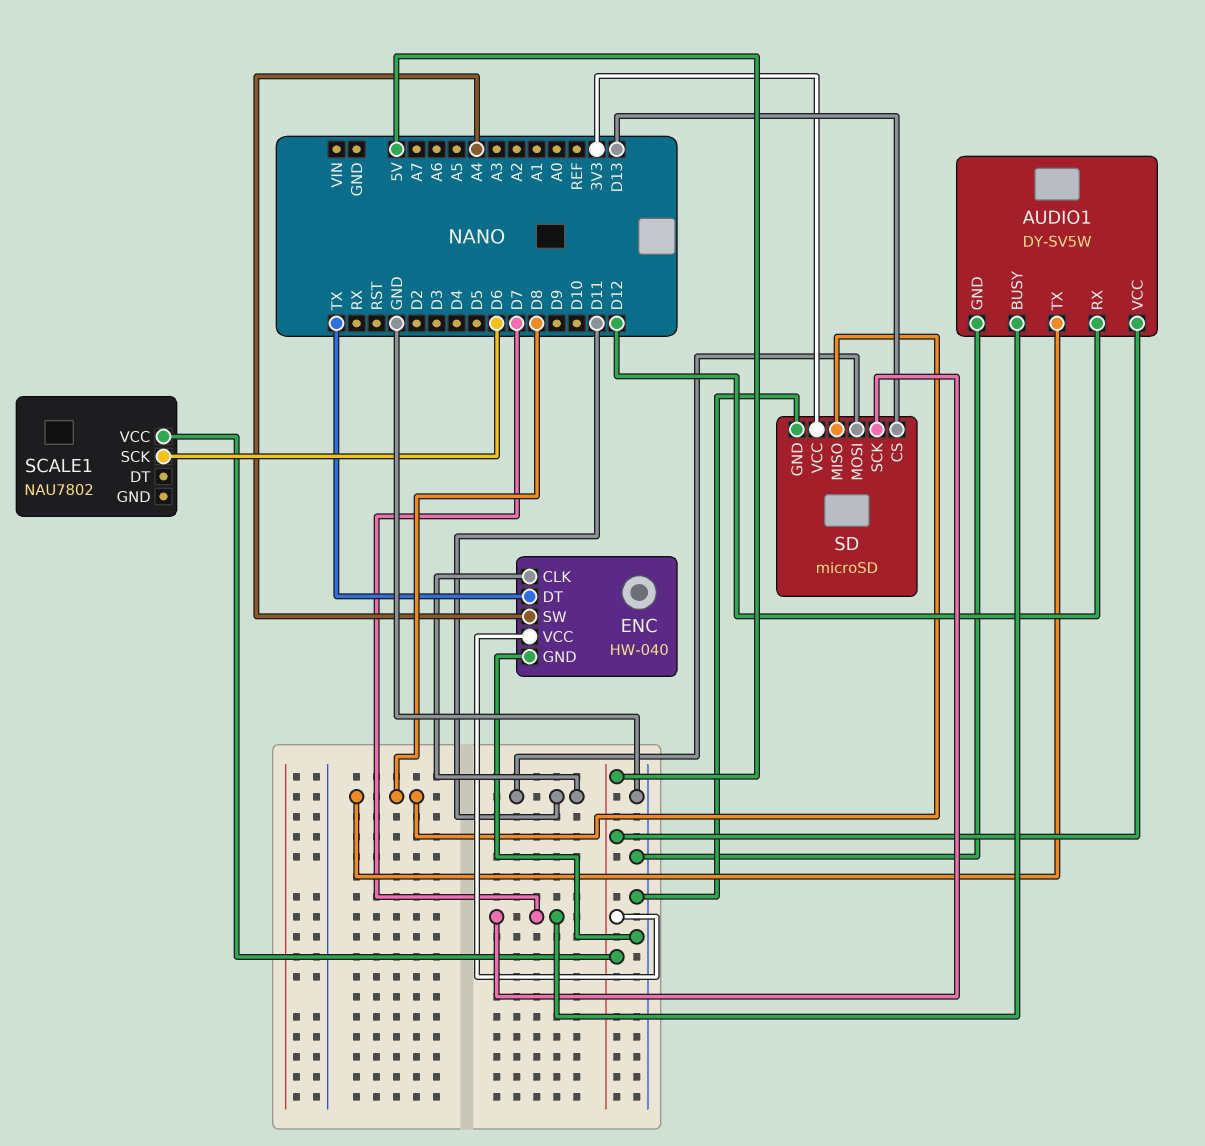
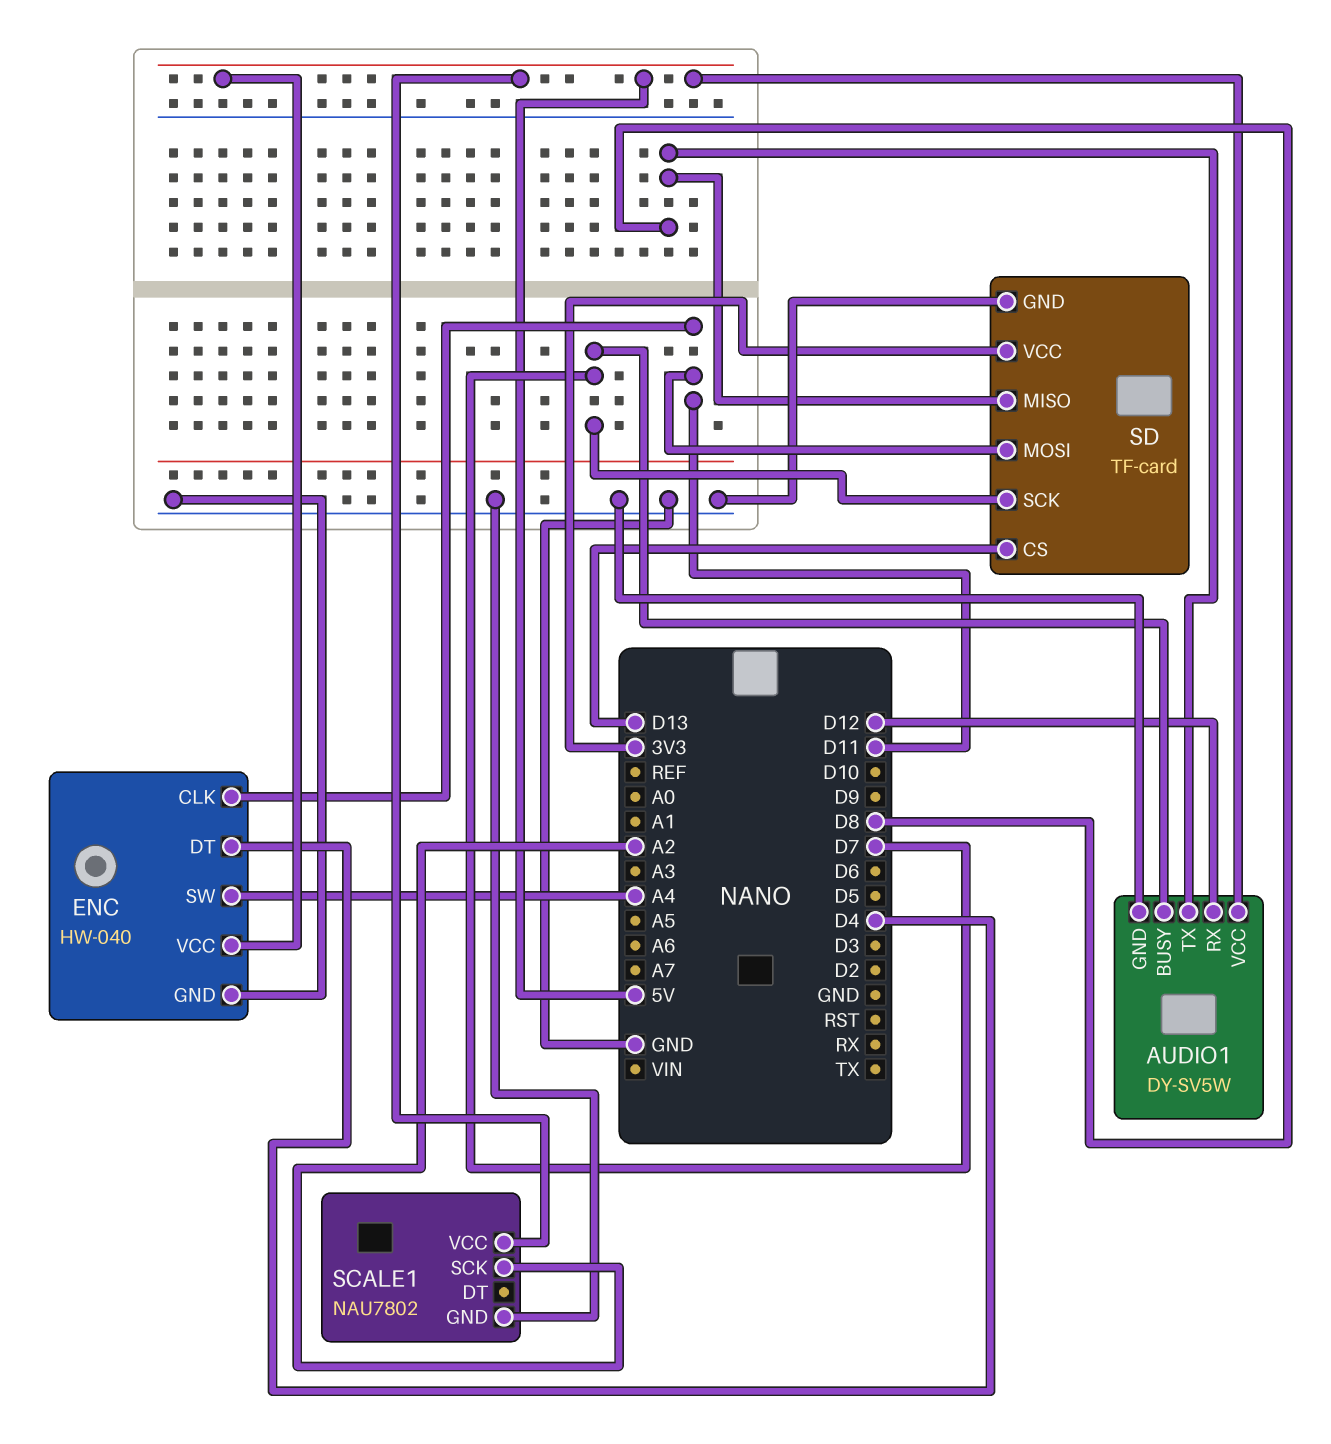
ENC pin DT: TX -> D4
SCALE1 pin GND: none -> GND
SCALE1 pin SCK: D6 -> A2
SD: microSD -> TF-card

